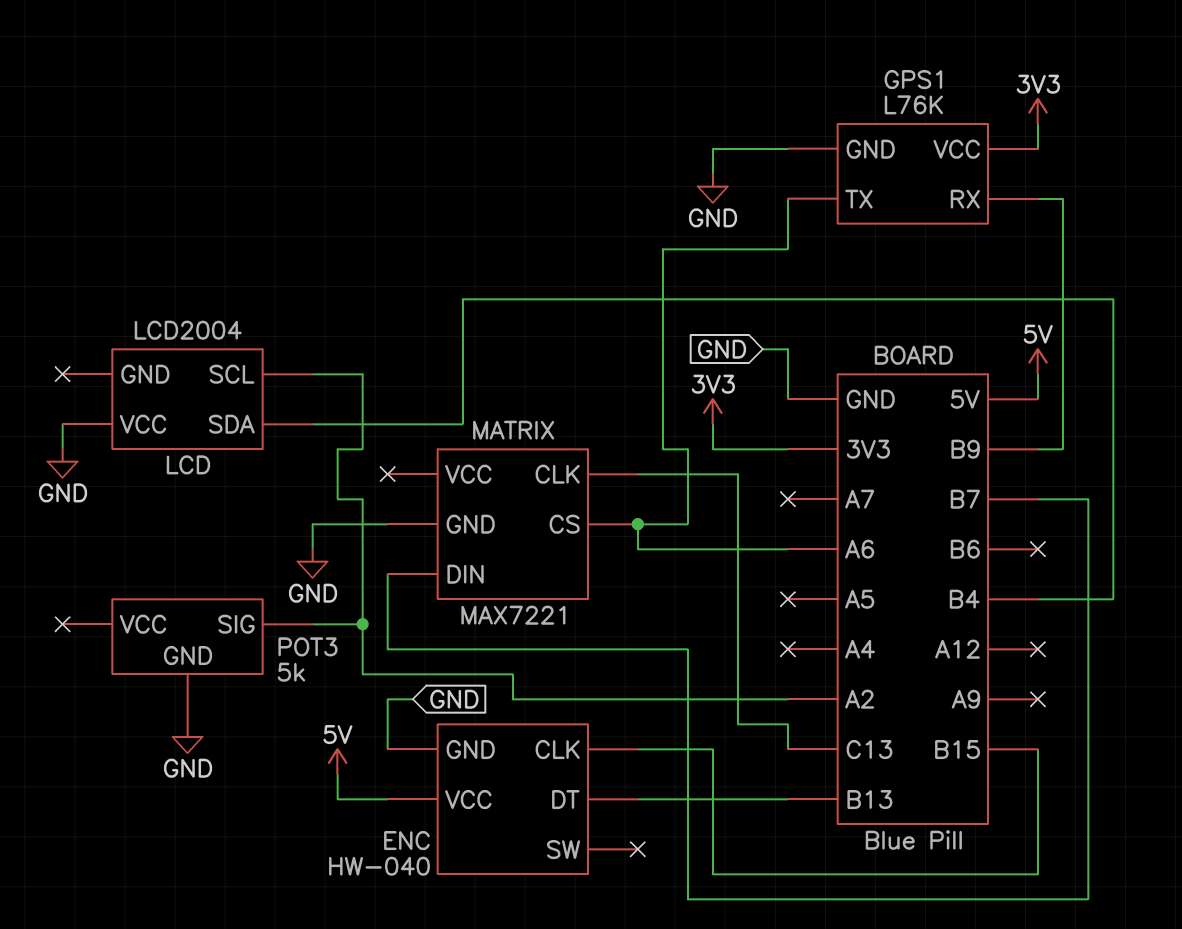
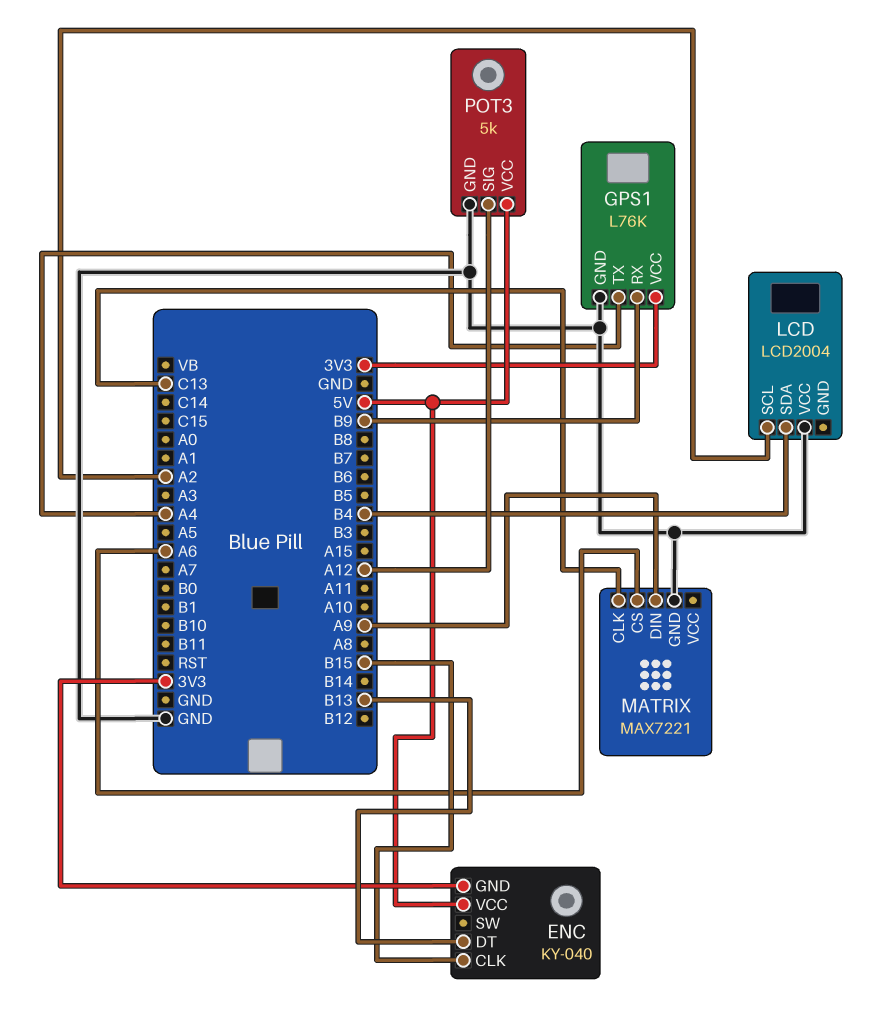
ENC: HW-040 -> KY-040
ENC pin GND: GND -> 3V3
GPS1 pin TX: A6 -> A4
MATRIX pin DIN: B7 -> A9
POT3 pin SIG: A2 -> A12
POT3 pin VCC: none -> 5V

